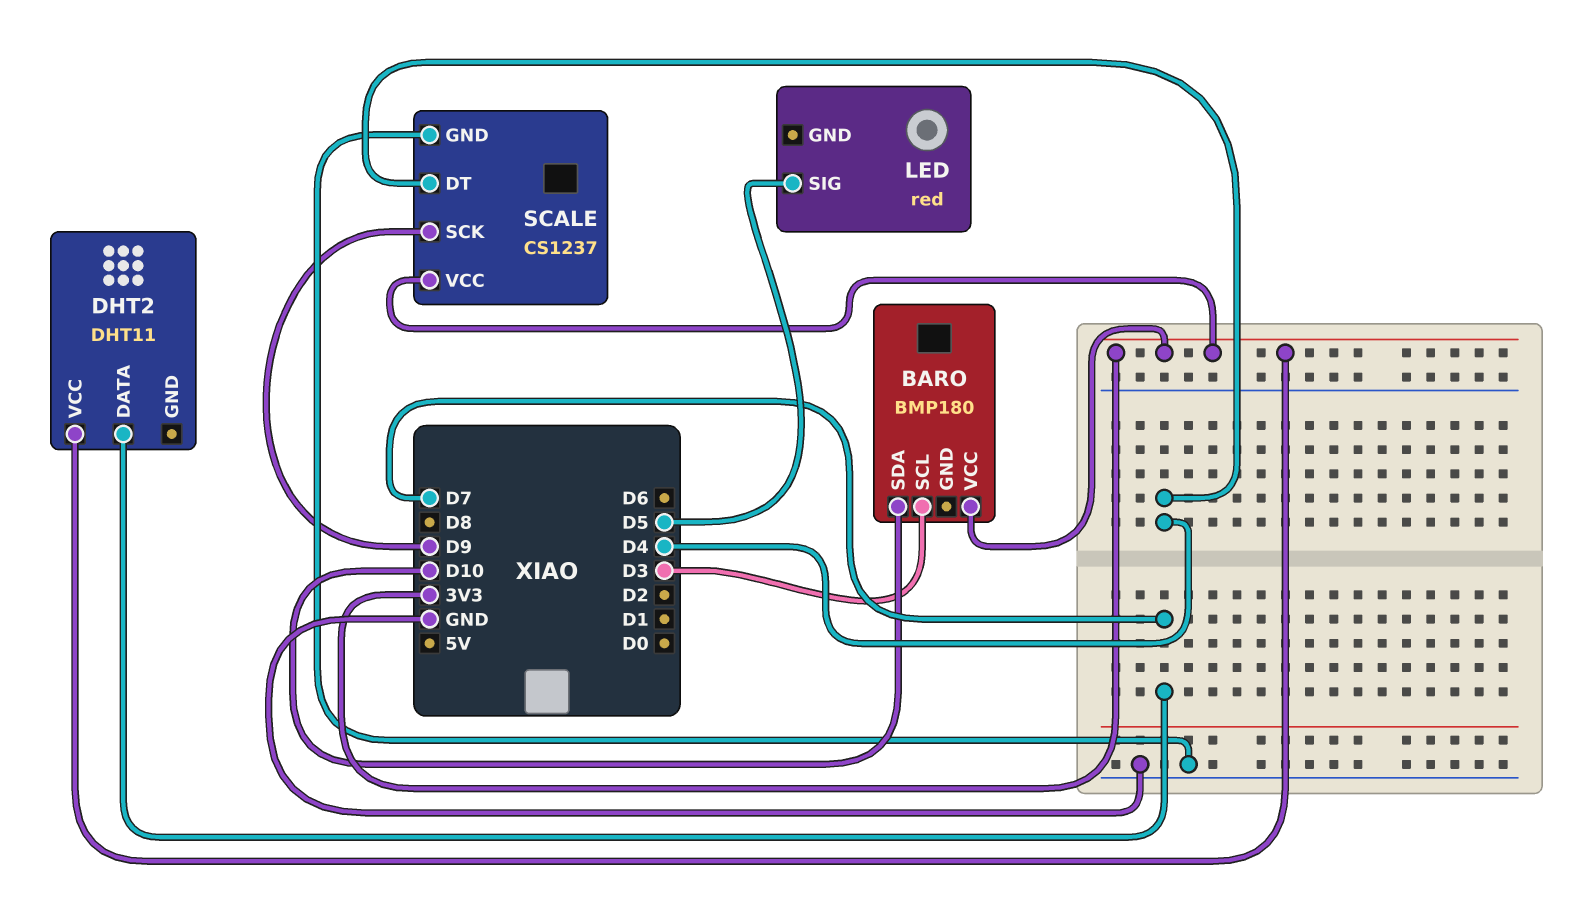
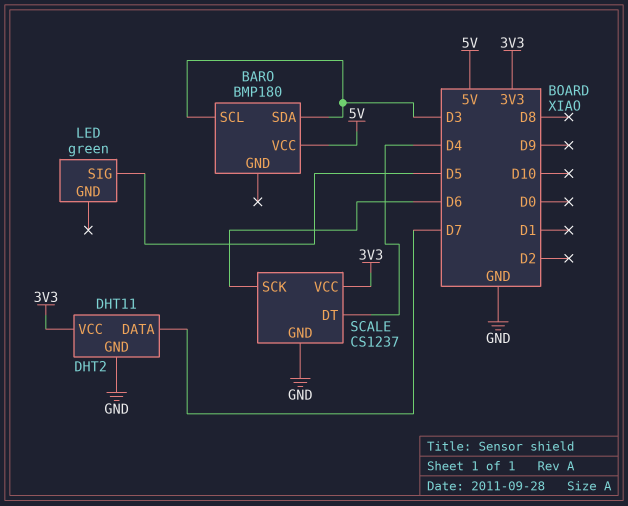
BARO pin SDA: D10 -> D3
BARO pin VCC: 3V3 -> 5V
DHT2 pin GND: none -> GND
LED: red -> green
SCALE pin SCK: D9 -> D6

